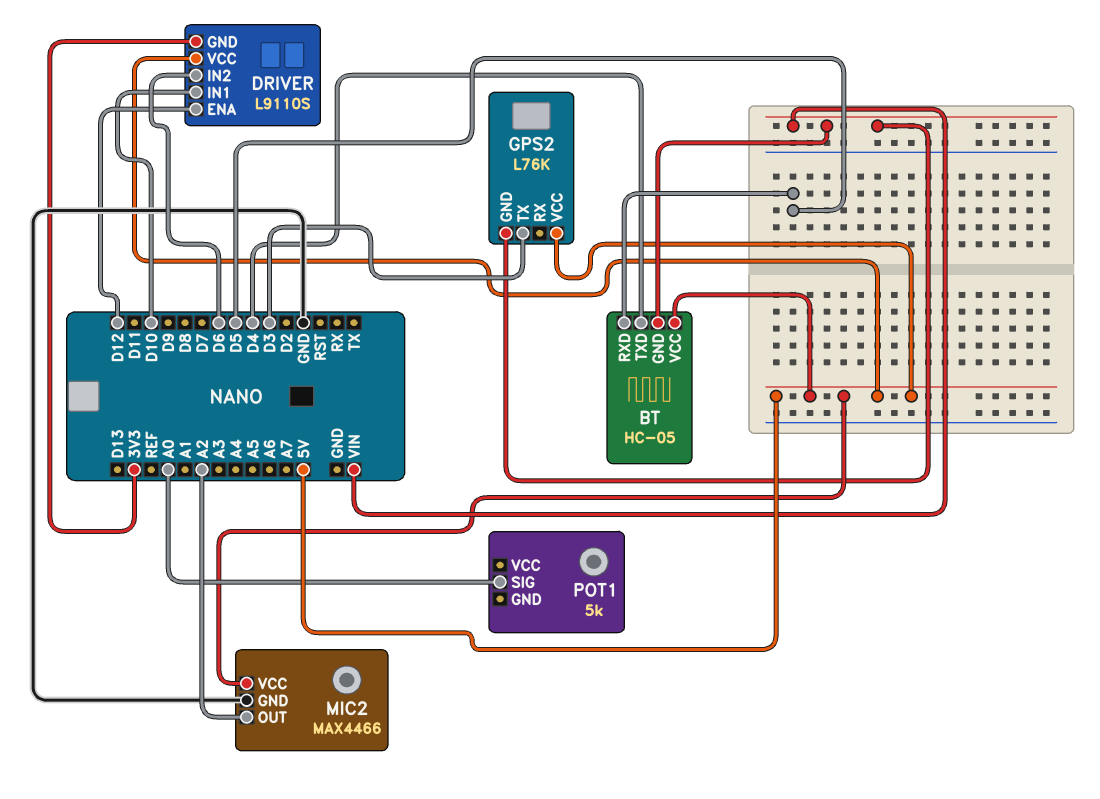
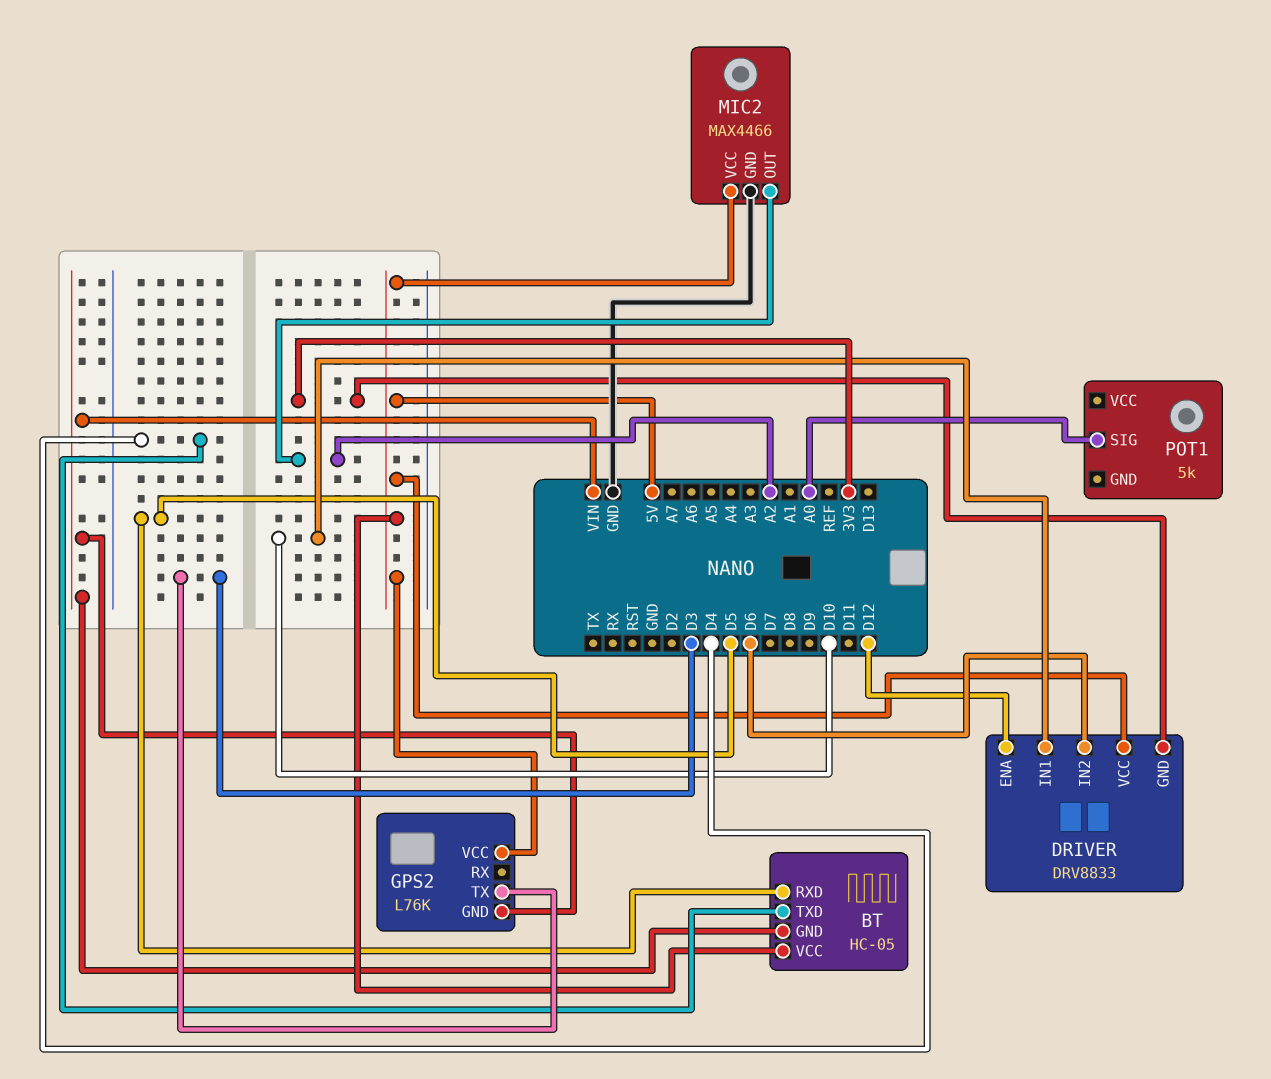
DRIVER: L9110S -> DRV8833

